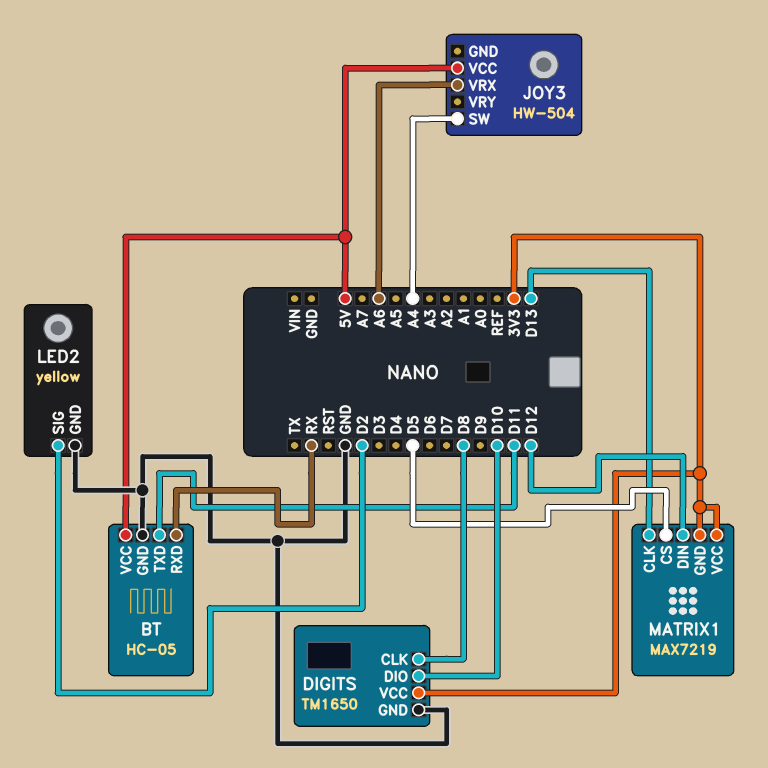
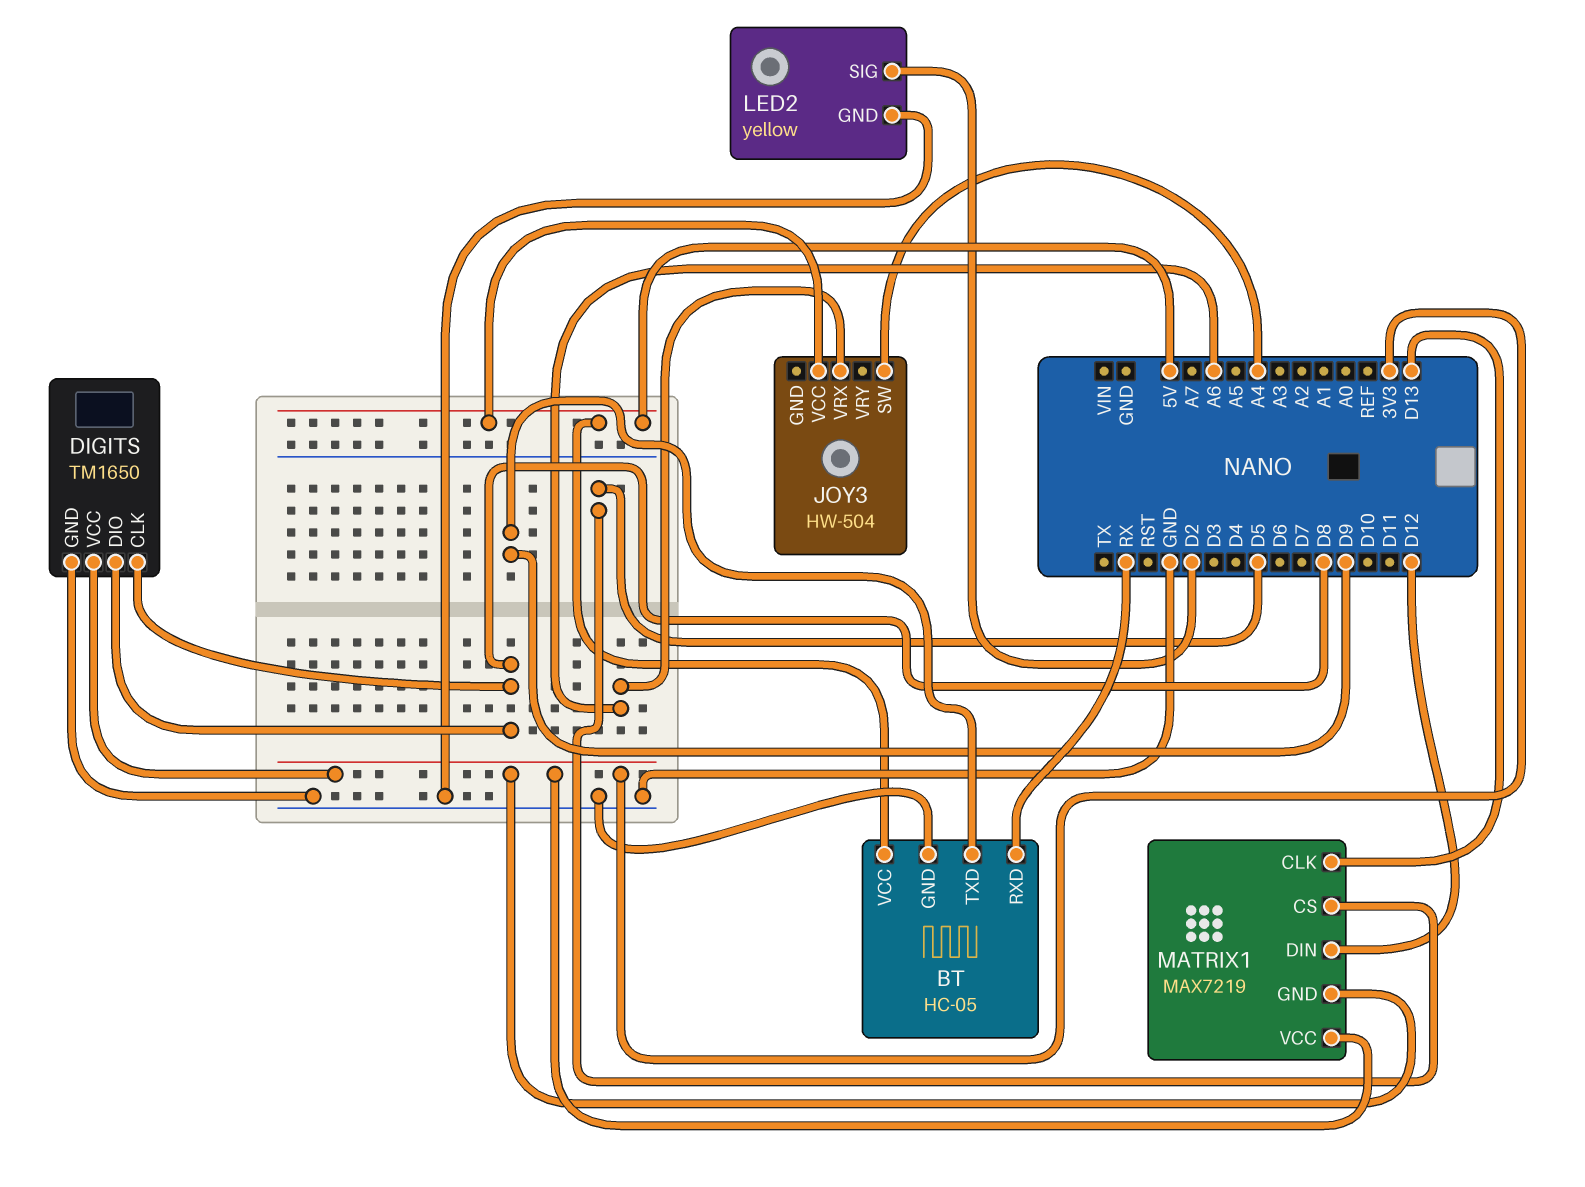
BT pin TXD: D11 -> D9
DIGITS pin DIO: D10 -> D8

